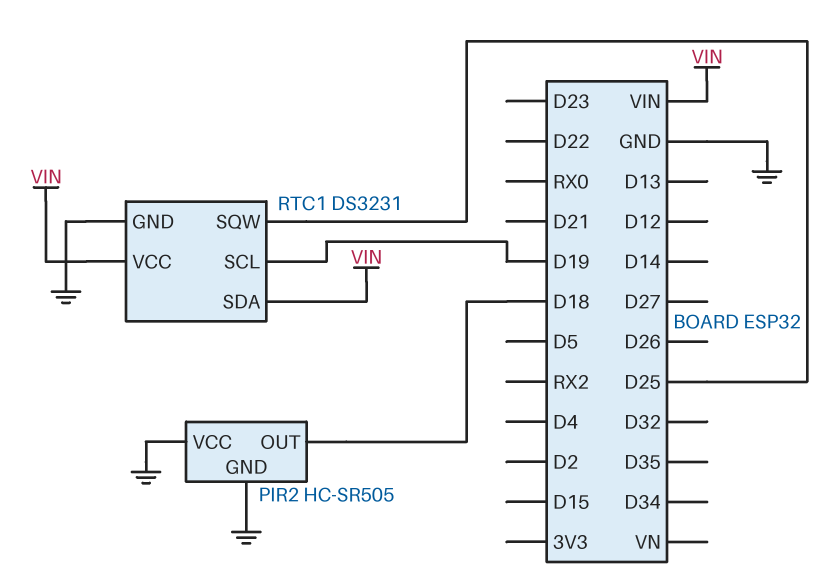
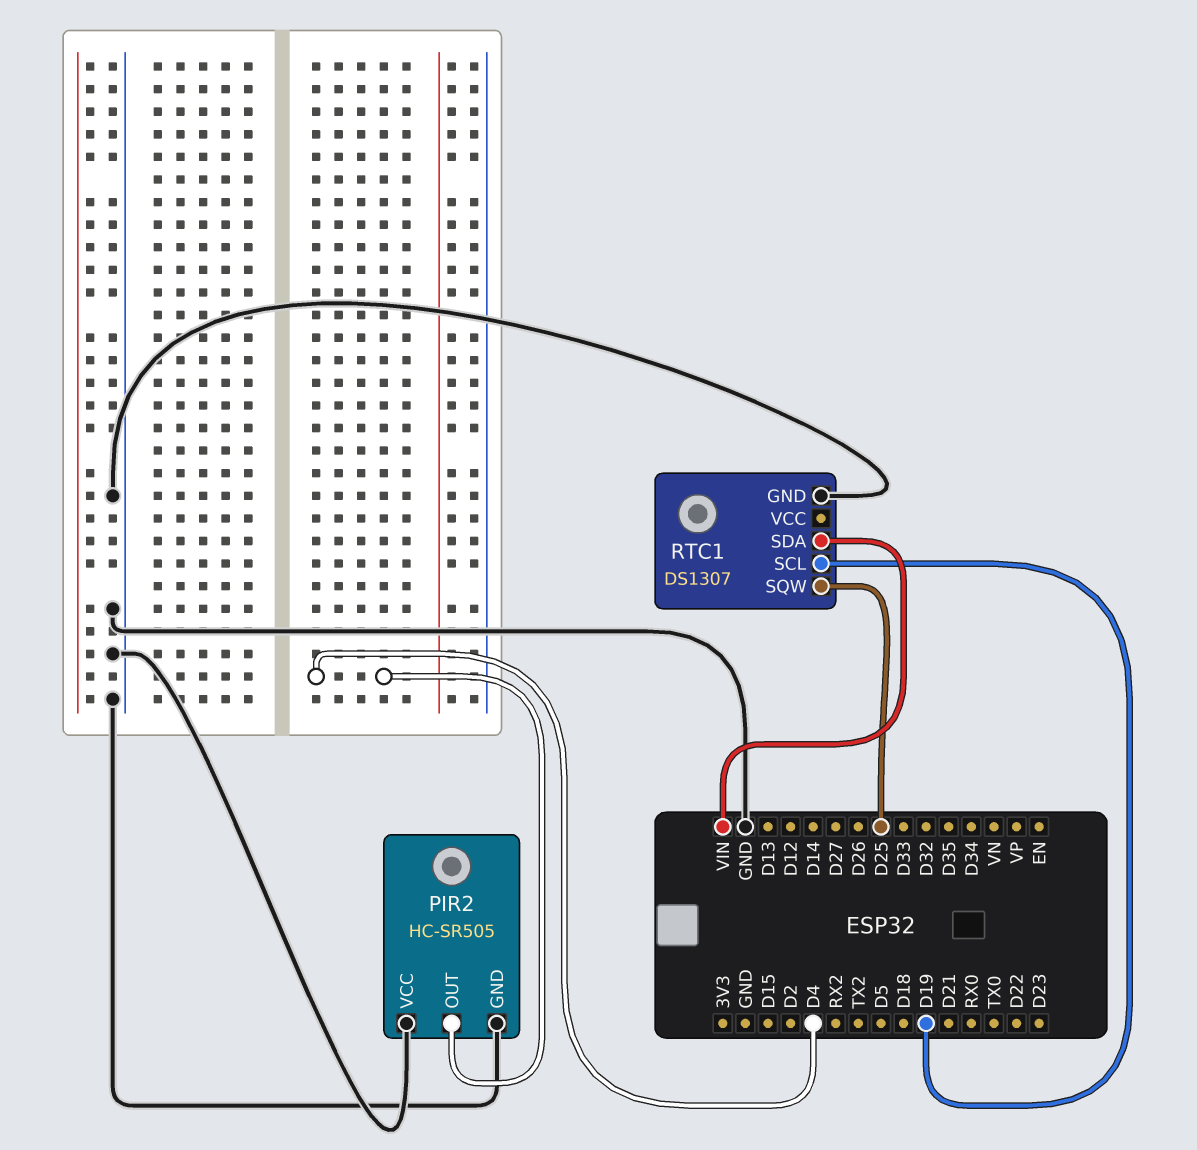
PIR2 pin OUT: D18 -> D4
RTC1: DS3231 -> DS1307
RTC1 pin VCC: VIN -> none

